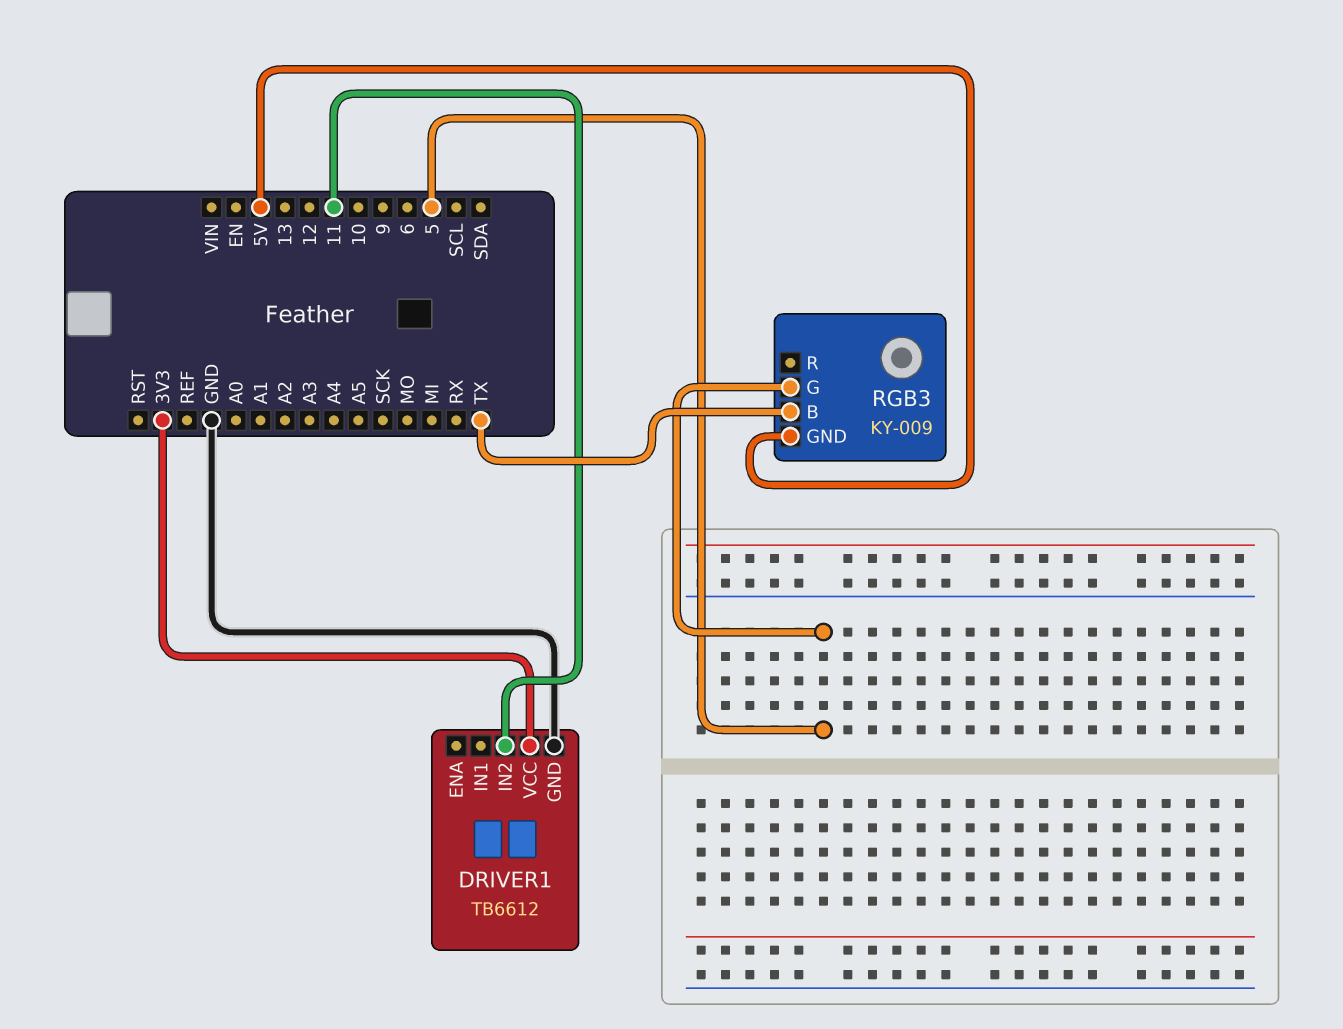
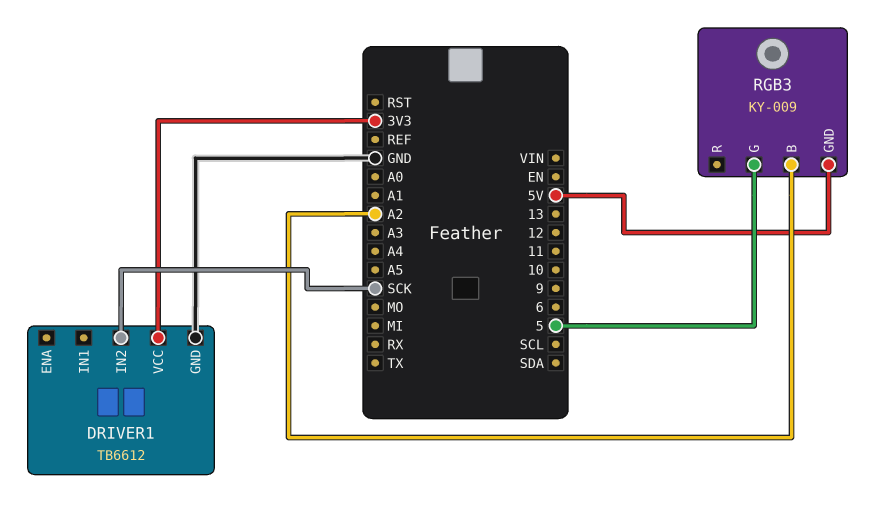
DRIVER1 pin IN2: 11 -> SCK
RGB3 pin B: TX -> A2

